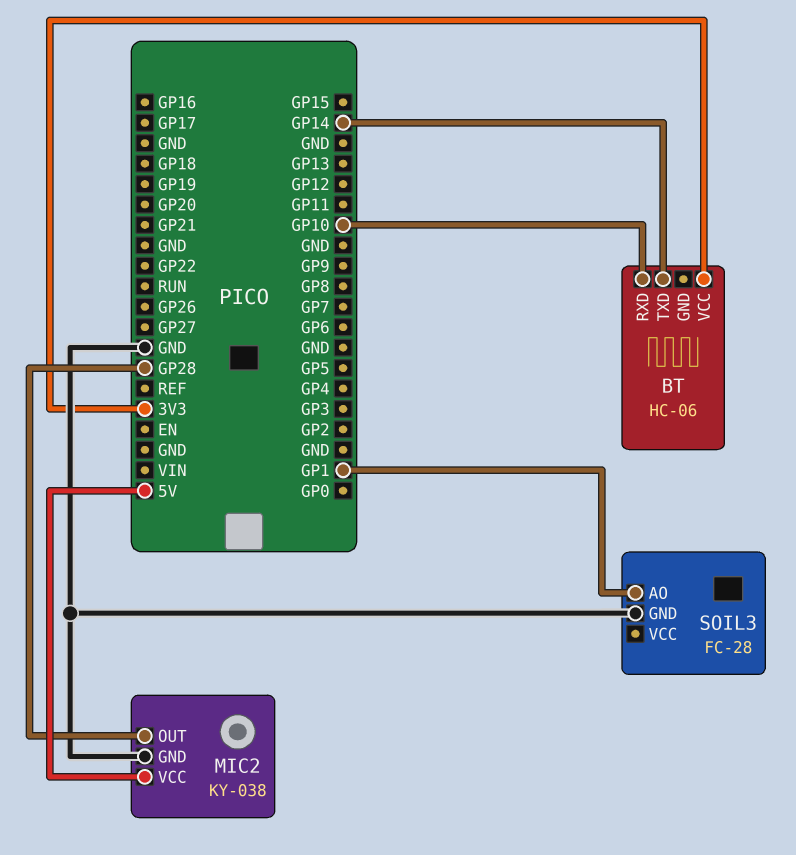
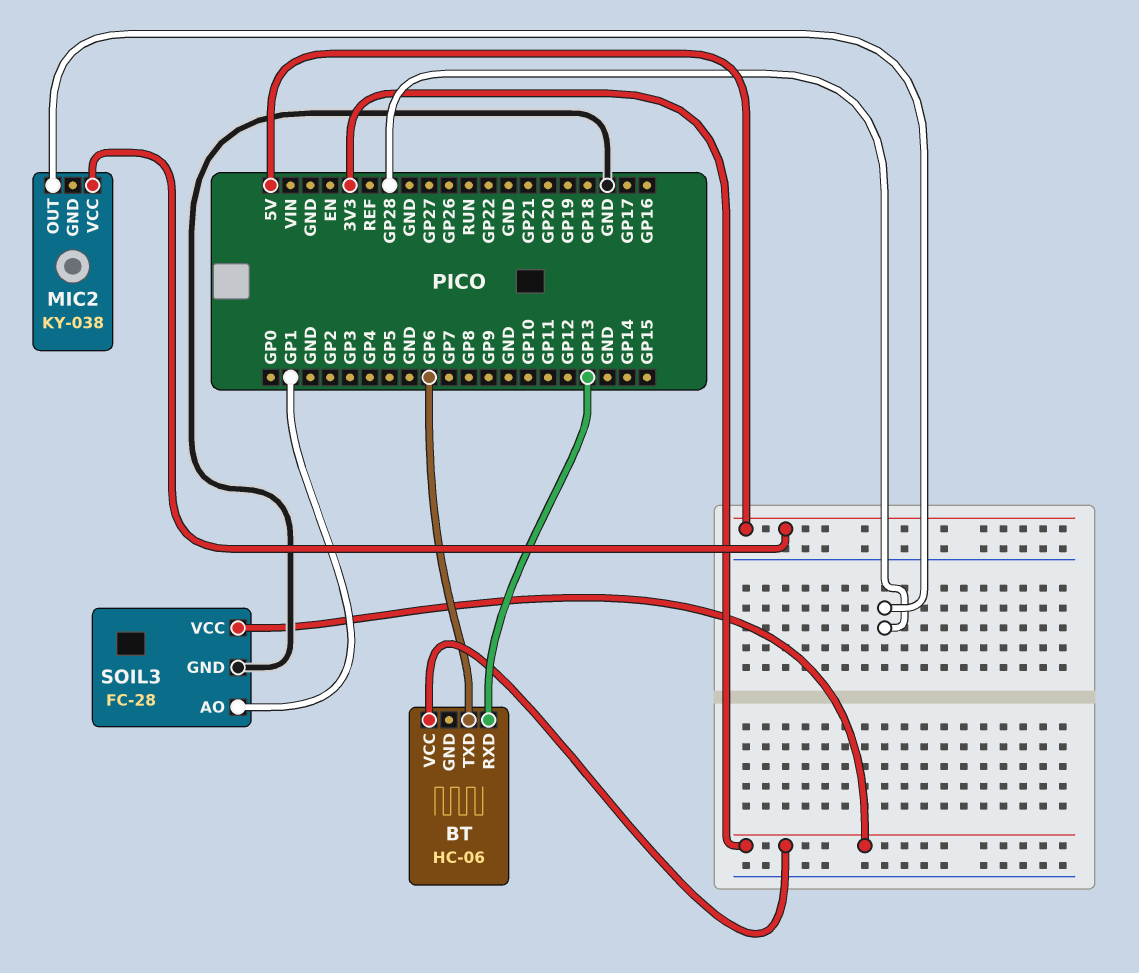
BT pin RXD: GP10 -> GP13
BT pin TXD: GP14 -> GP6
MIC2 pin GND: GND -> none
SOIL3 pin VCC: none -> 3V3

